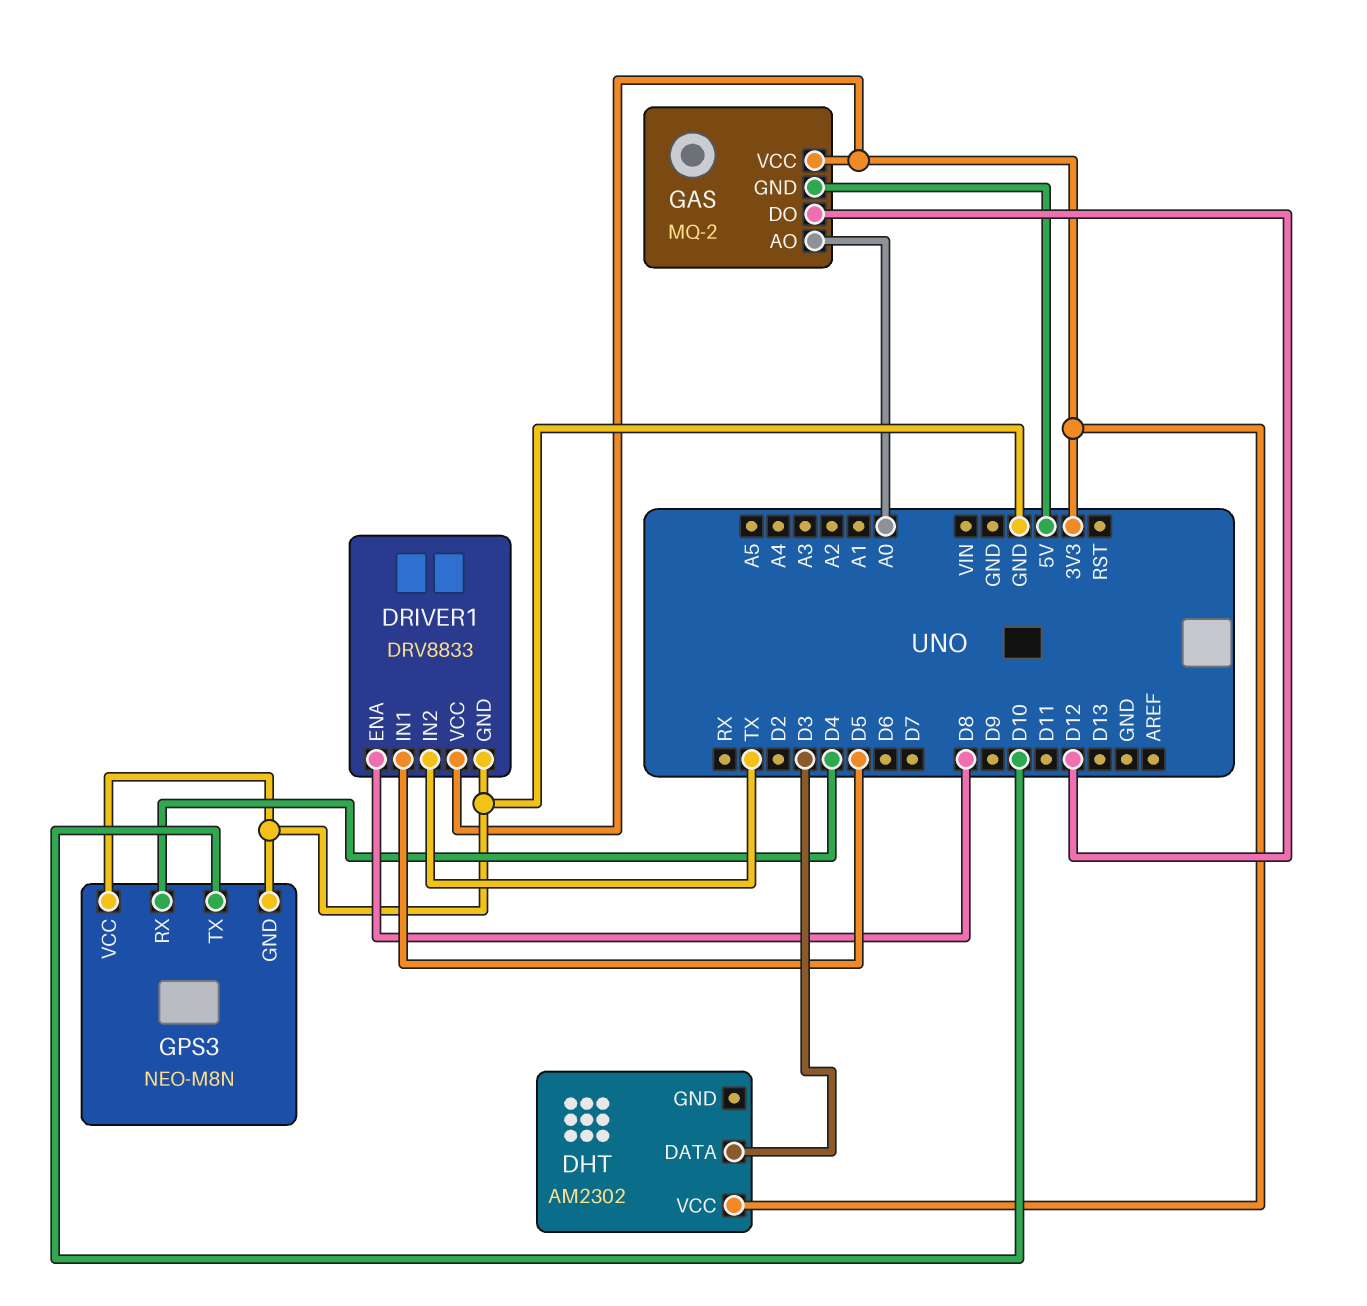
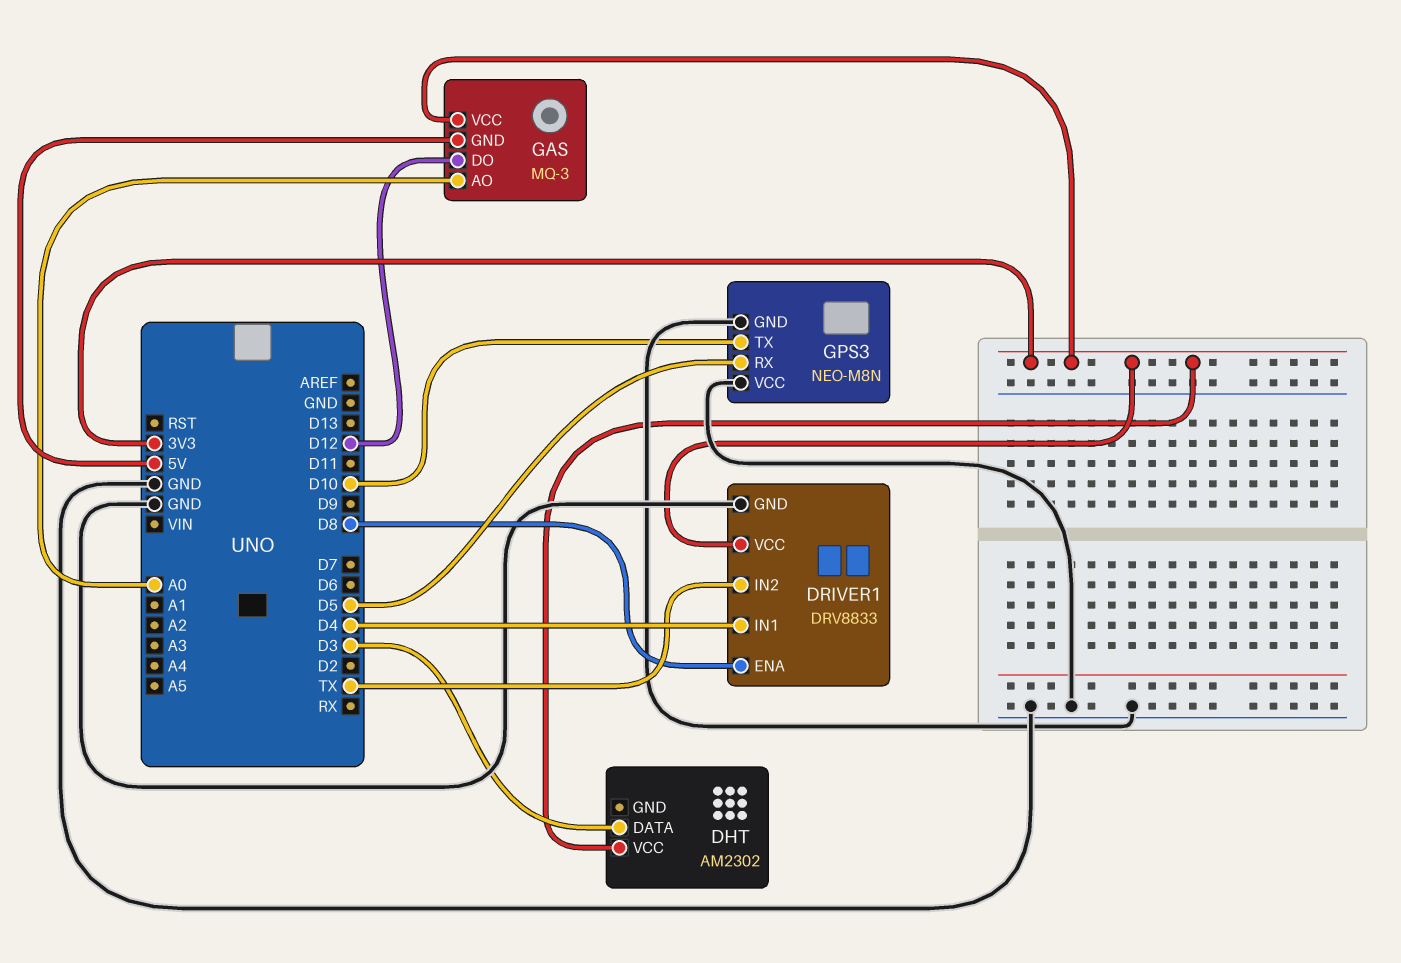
DRIVER1 pin IN1: D5 -> D4
GAS: MQ-2 -> MQ-3
GPS3 pin RX: D4 -> D5

